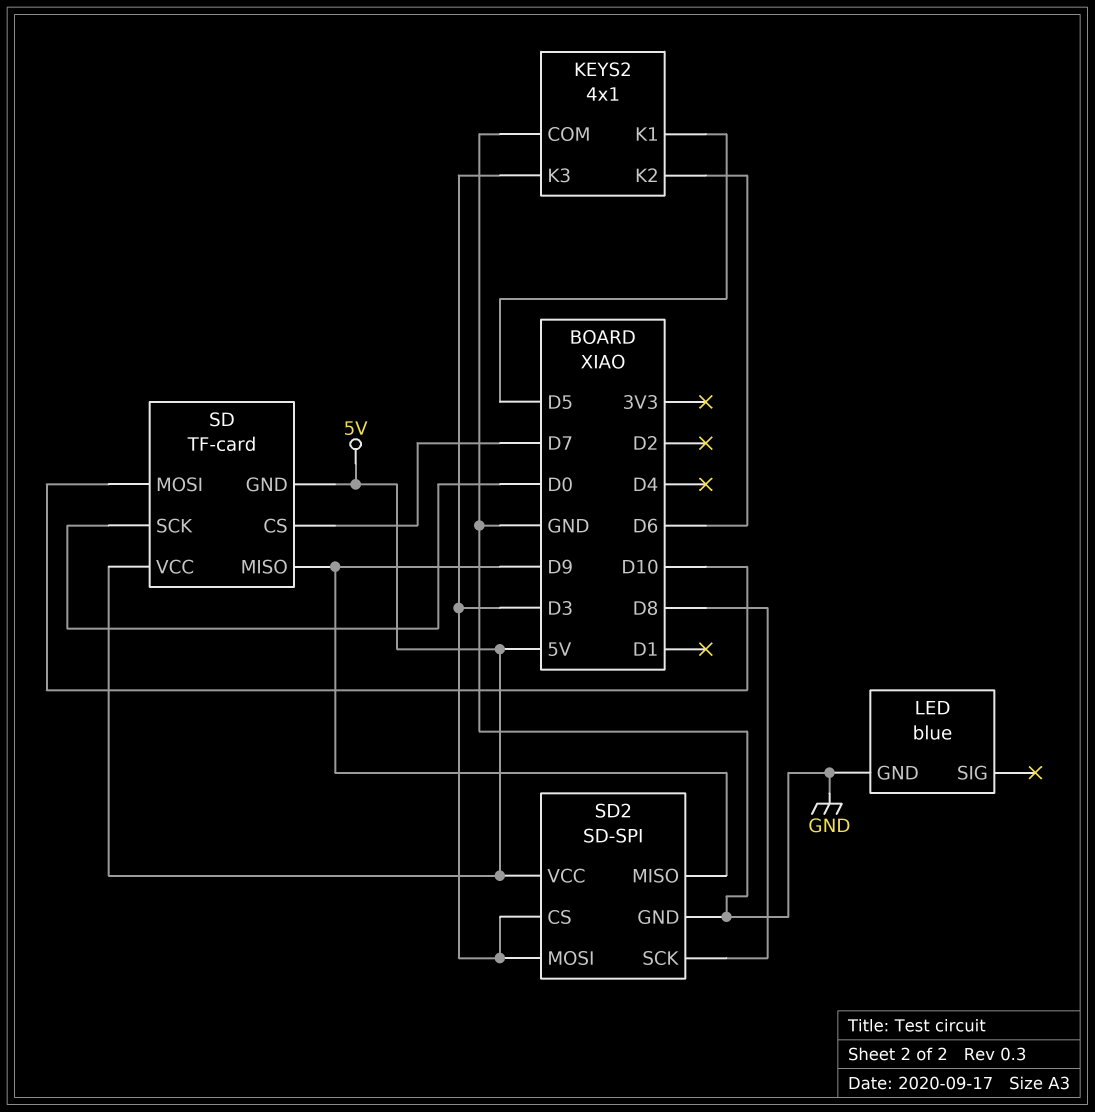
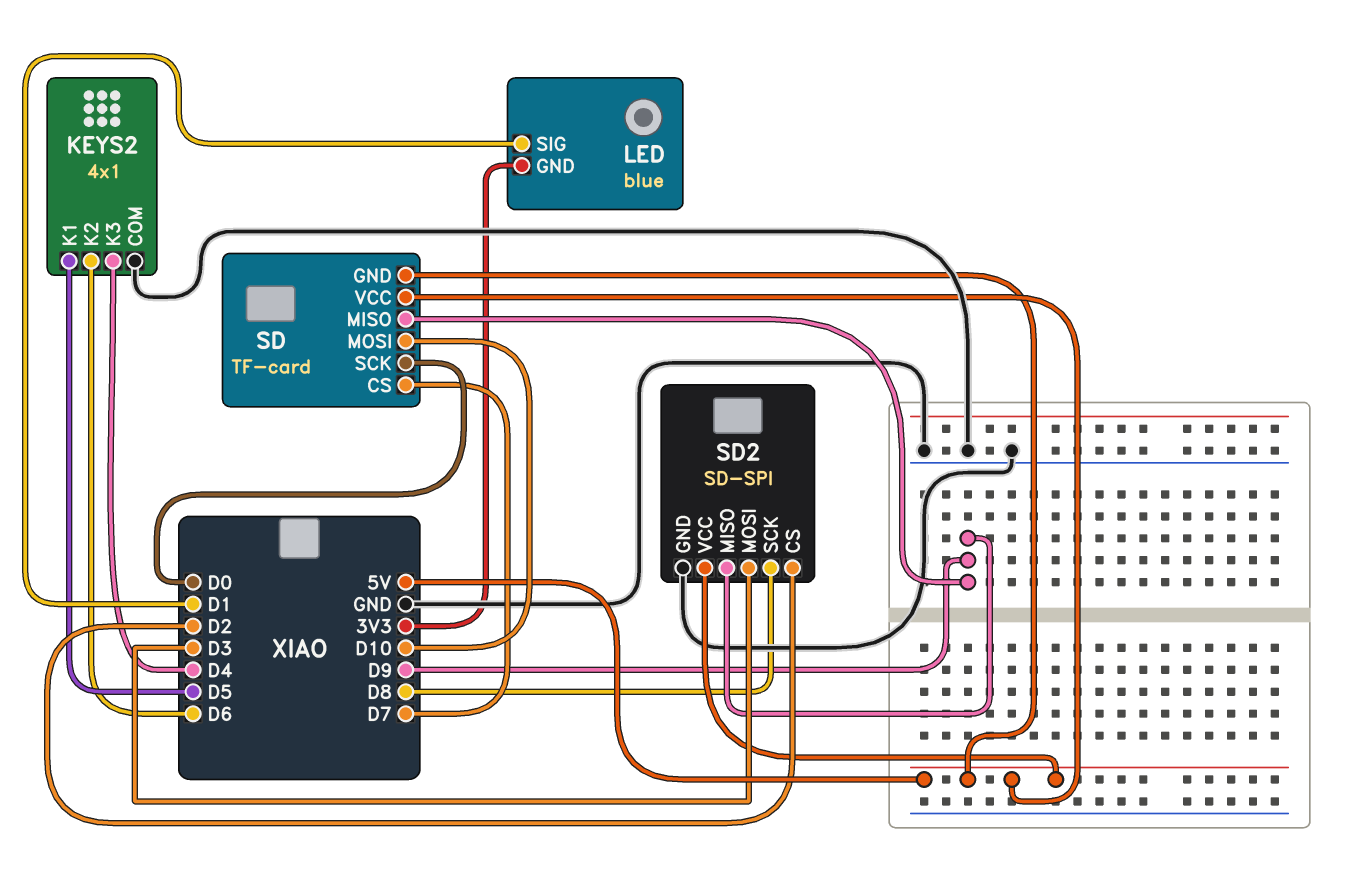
KEYS2 pin K3: D3 -> D4
LED pin GND: GND -> 3V3
LED pin SIG: none -> D1
SD2 pin CS: D3 -> D2

